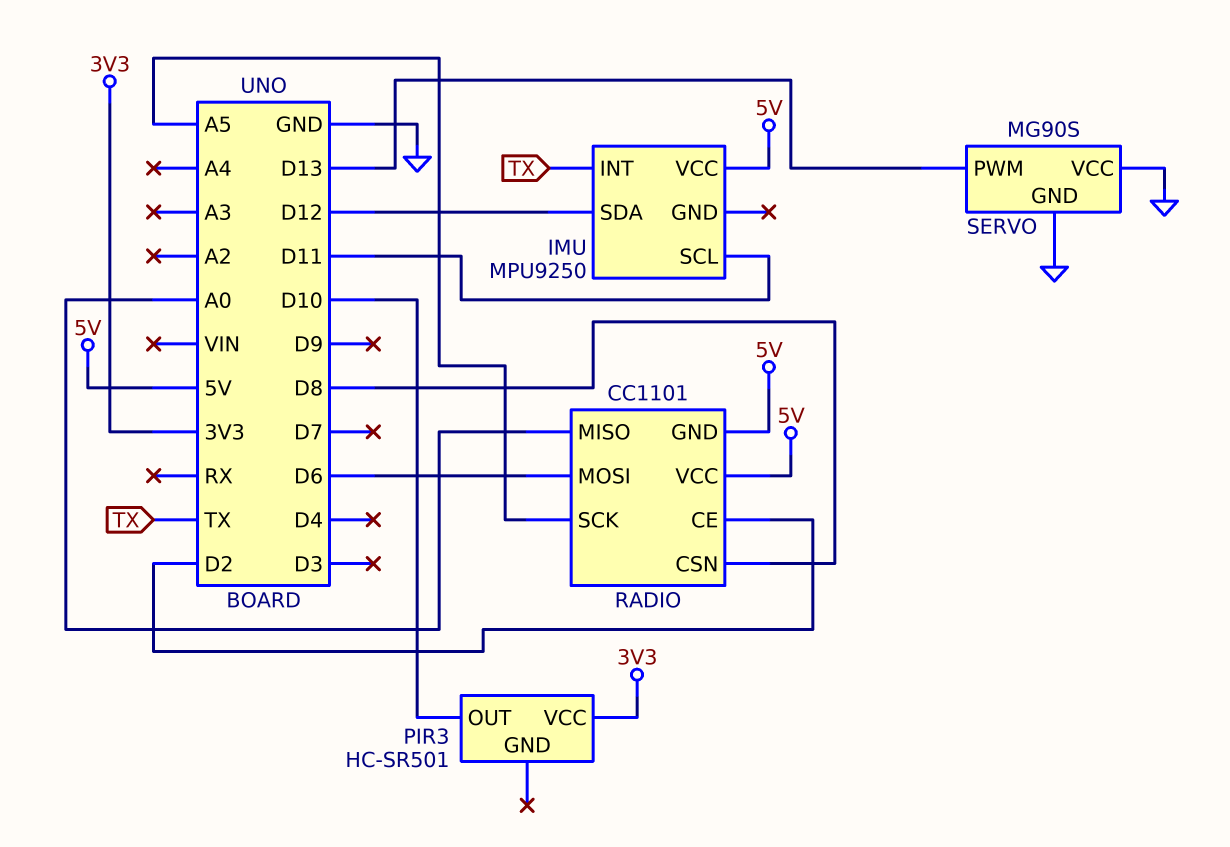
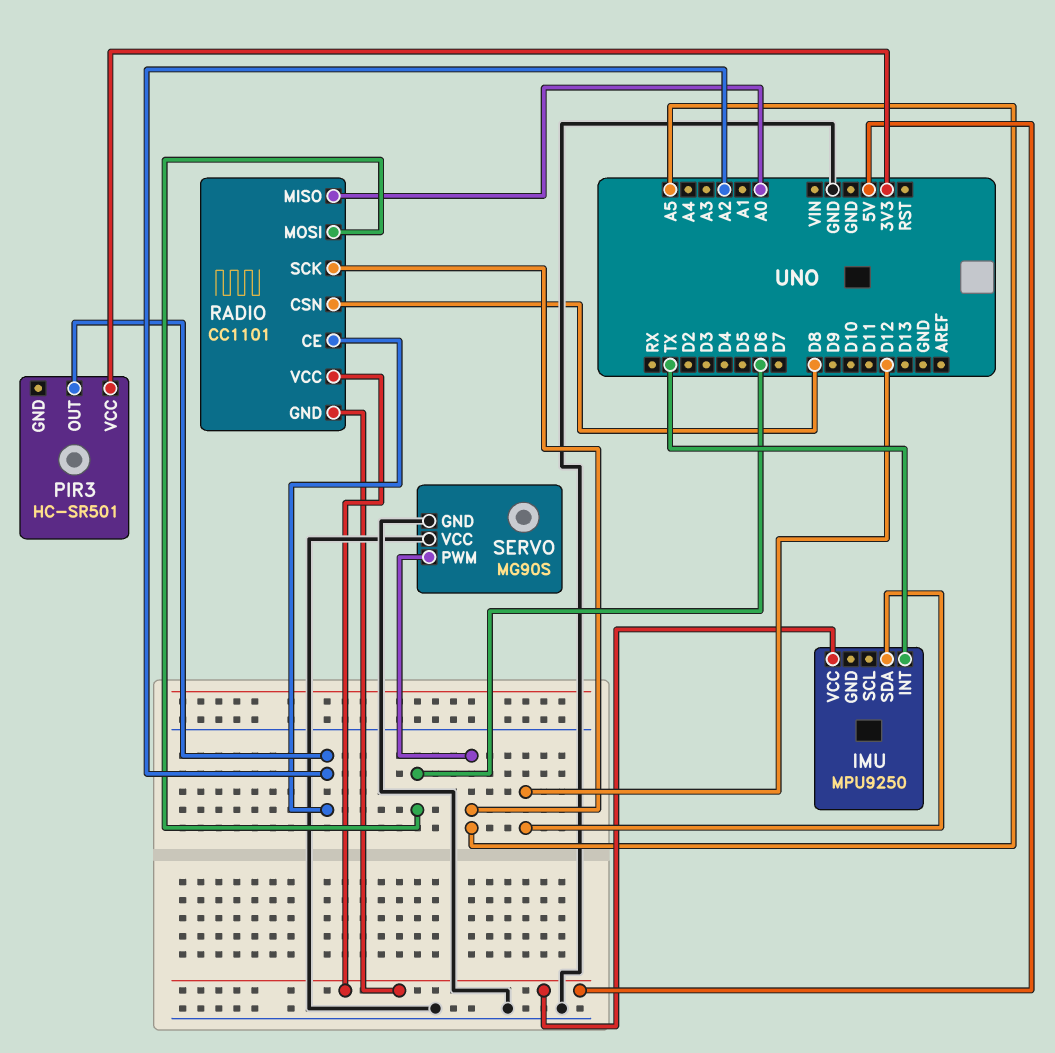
IMU pin SCL: D11 -> none
PIR3 pin OUT: D10 -> A2
RADIO pin CE: D2 -> A2
SERVO pin PWM: D13 -> A5

